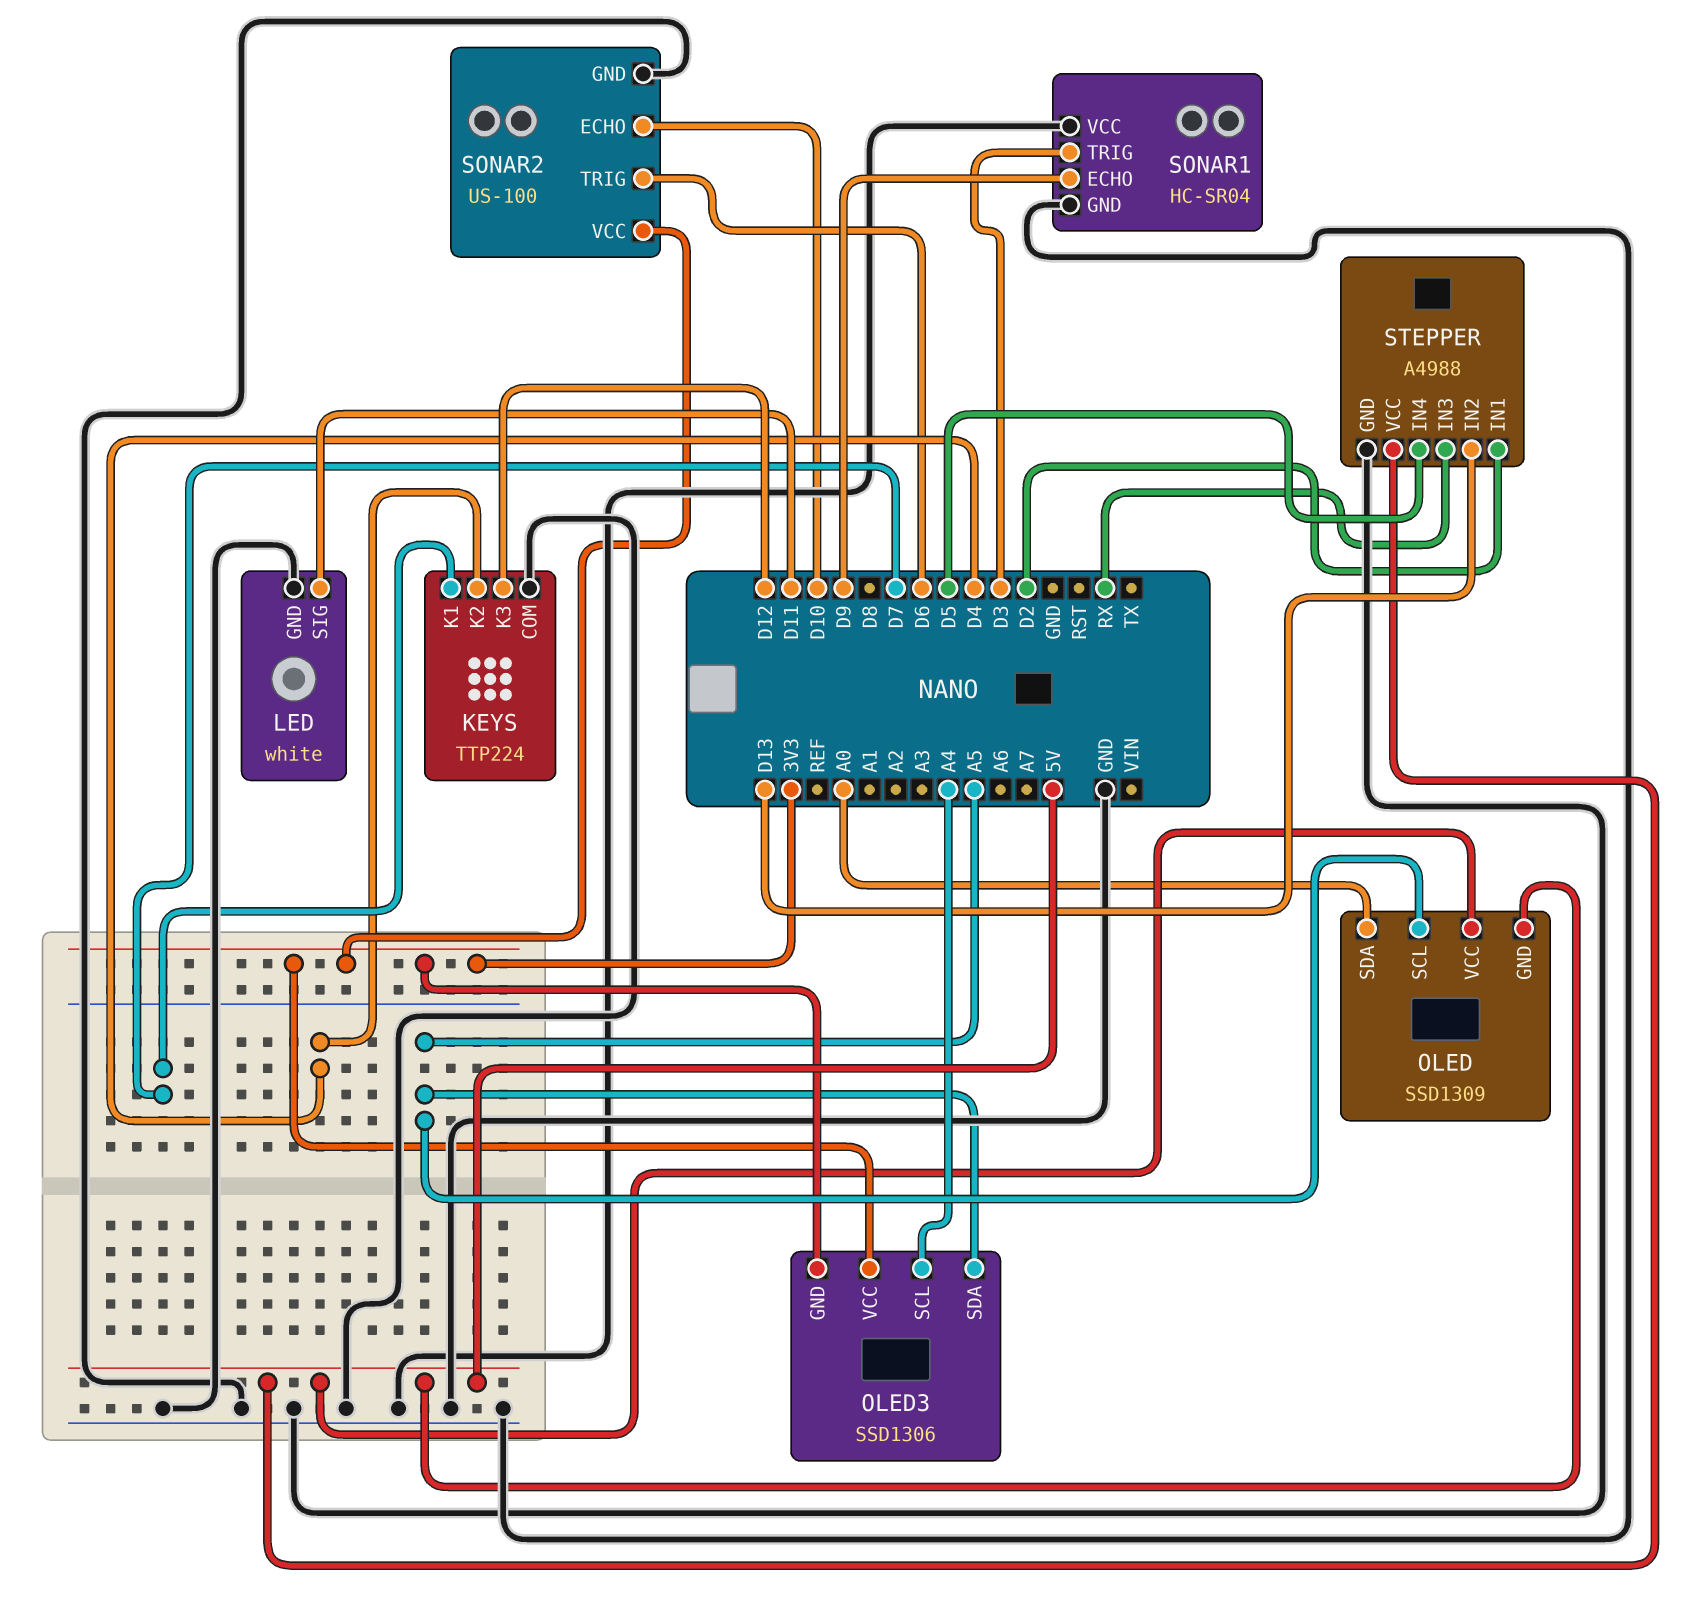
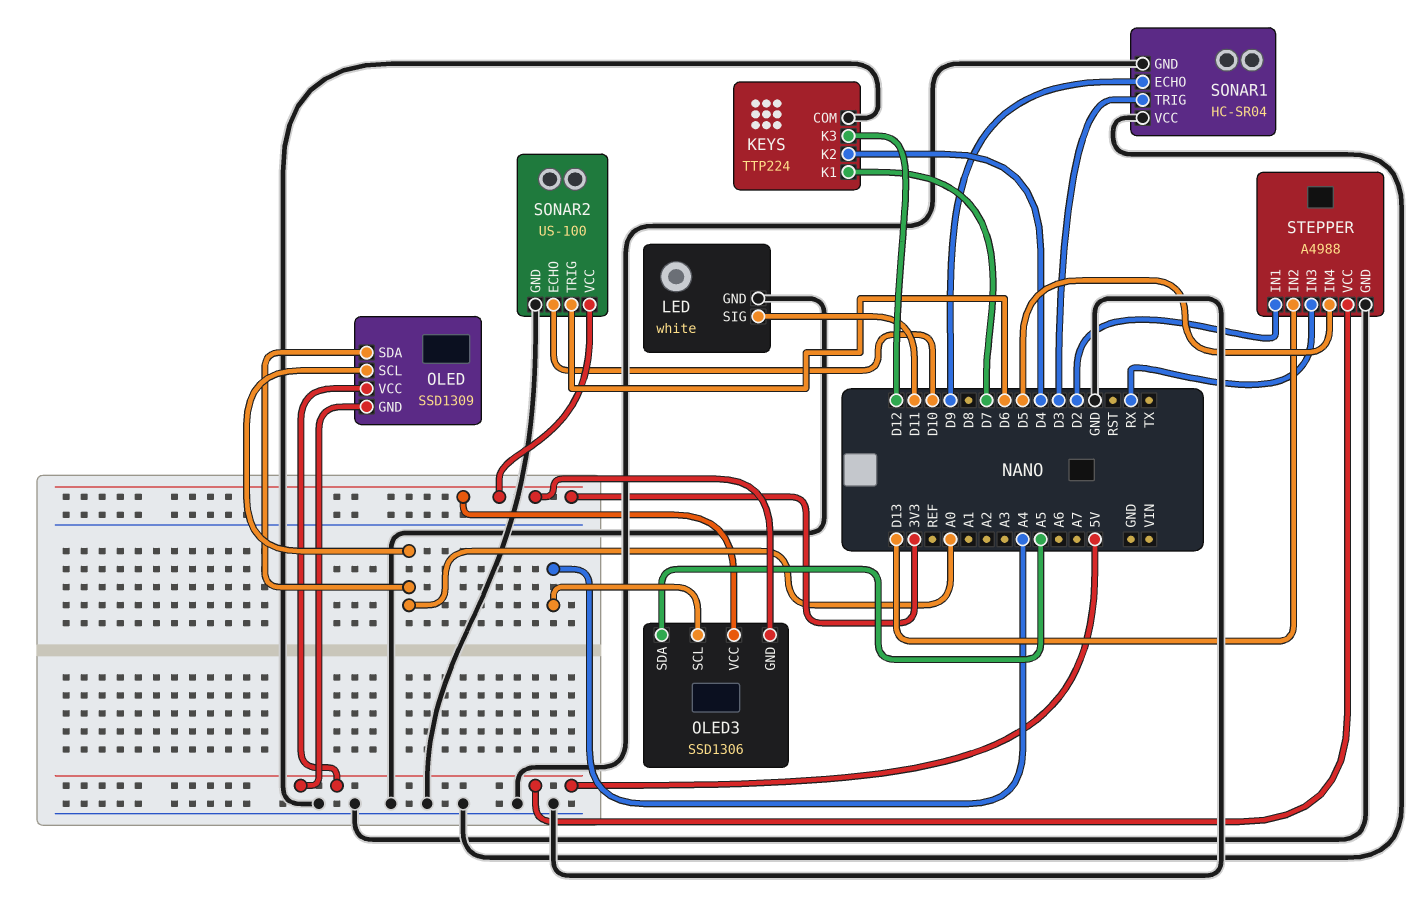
OLED pin SCL: A5 -> A0

